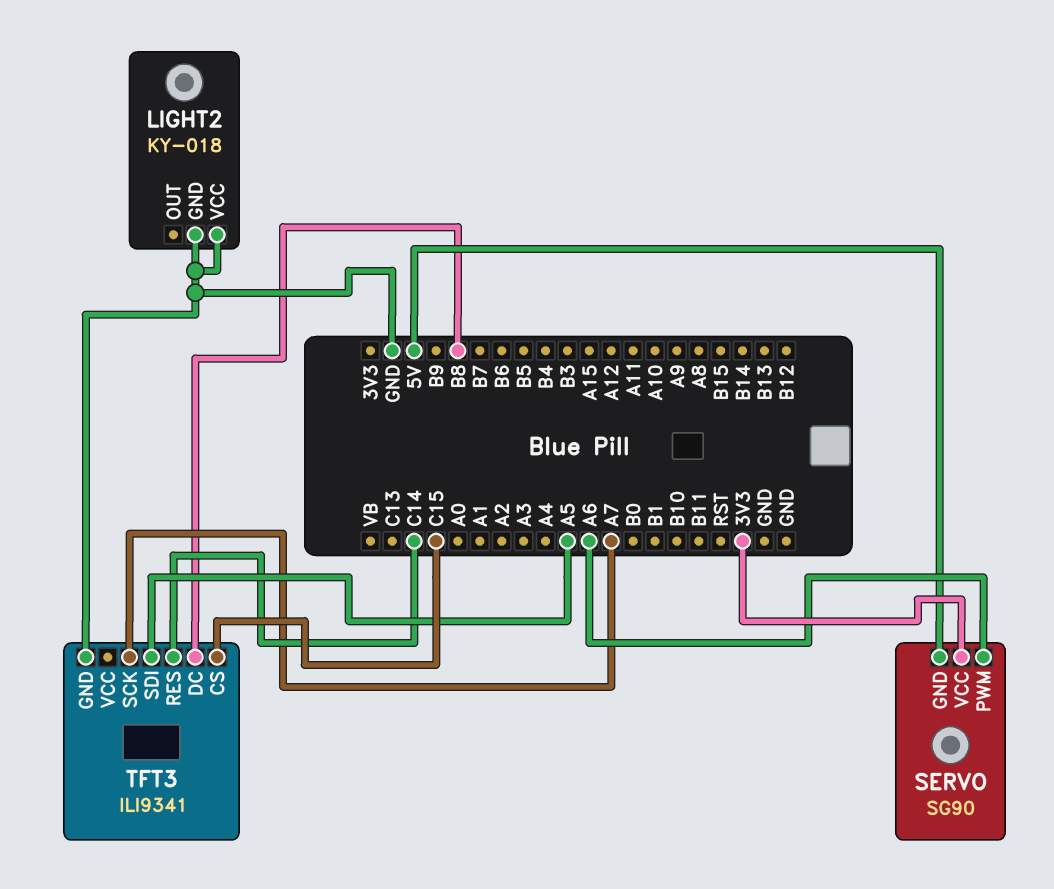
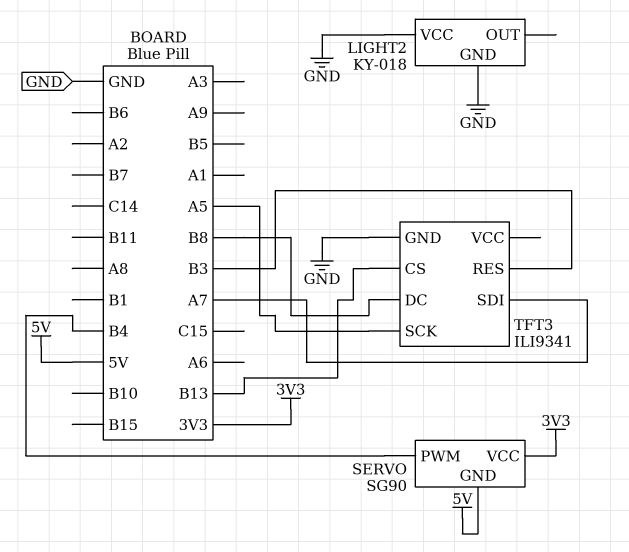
SERVO pin PWM: A6 -> B4
TFT3 pin CS: C15 -> B13
TFT3 pin RES: C14 -> B3
TFT3 pin SCK: A7 -> A5
TFT3 pin SDI: A5 -> A7

